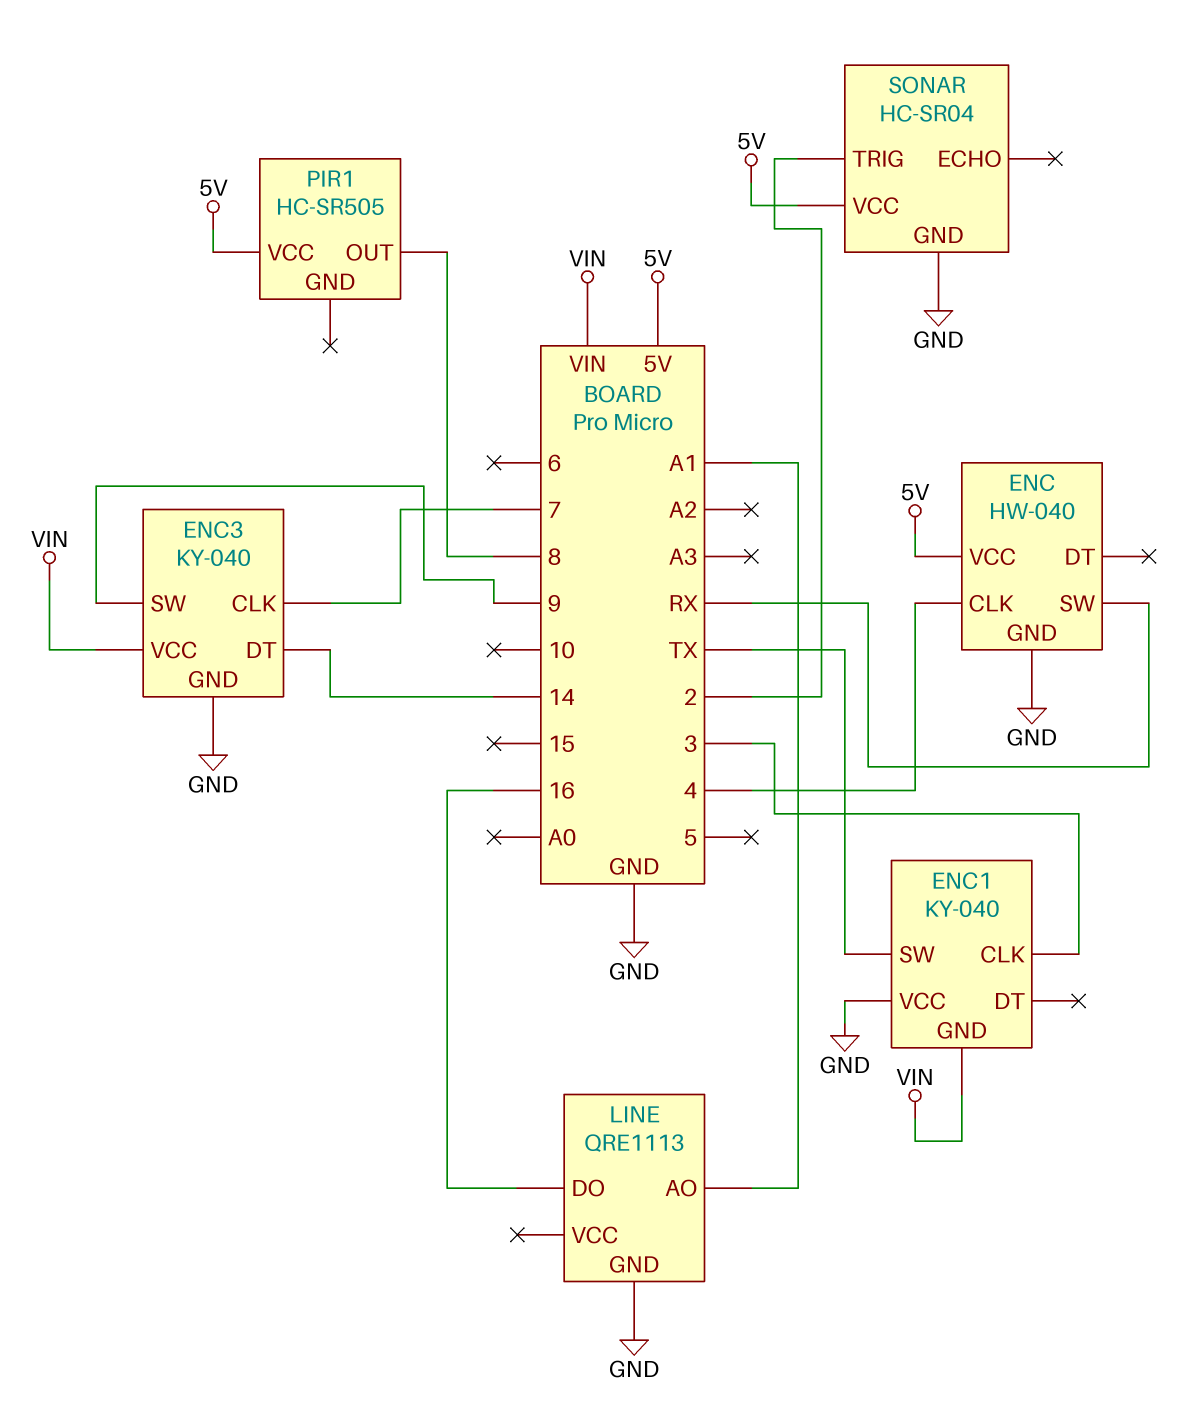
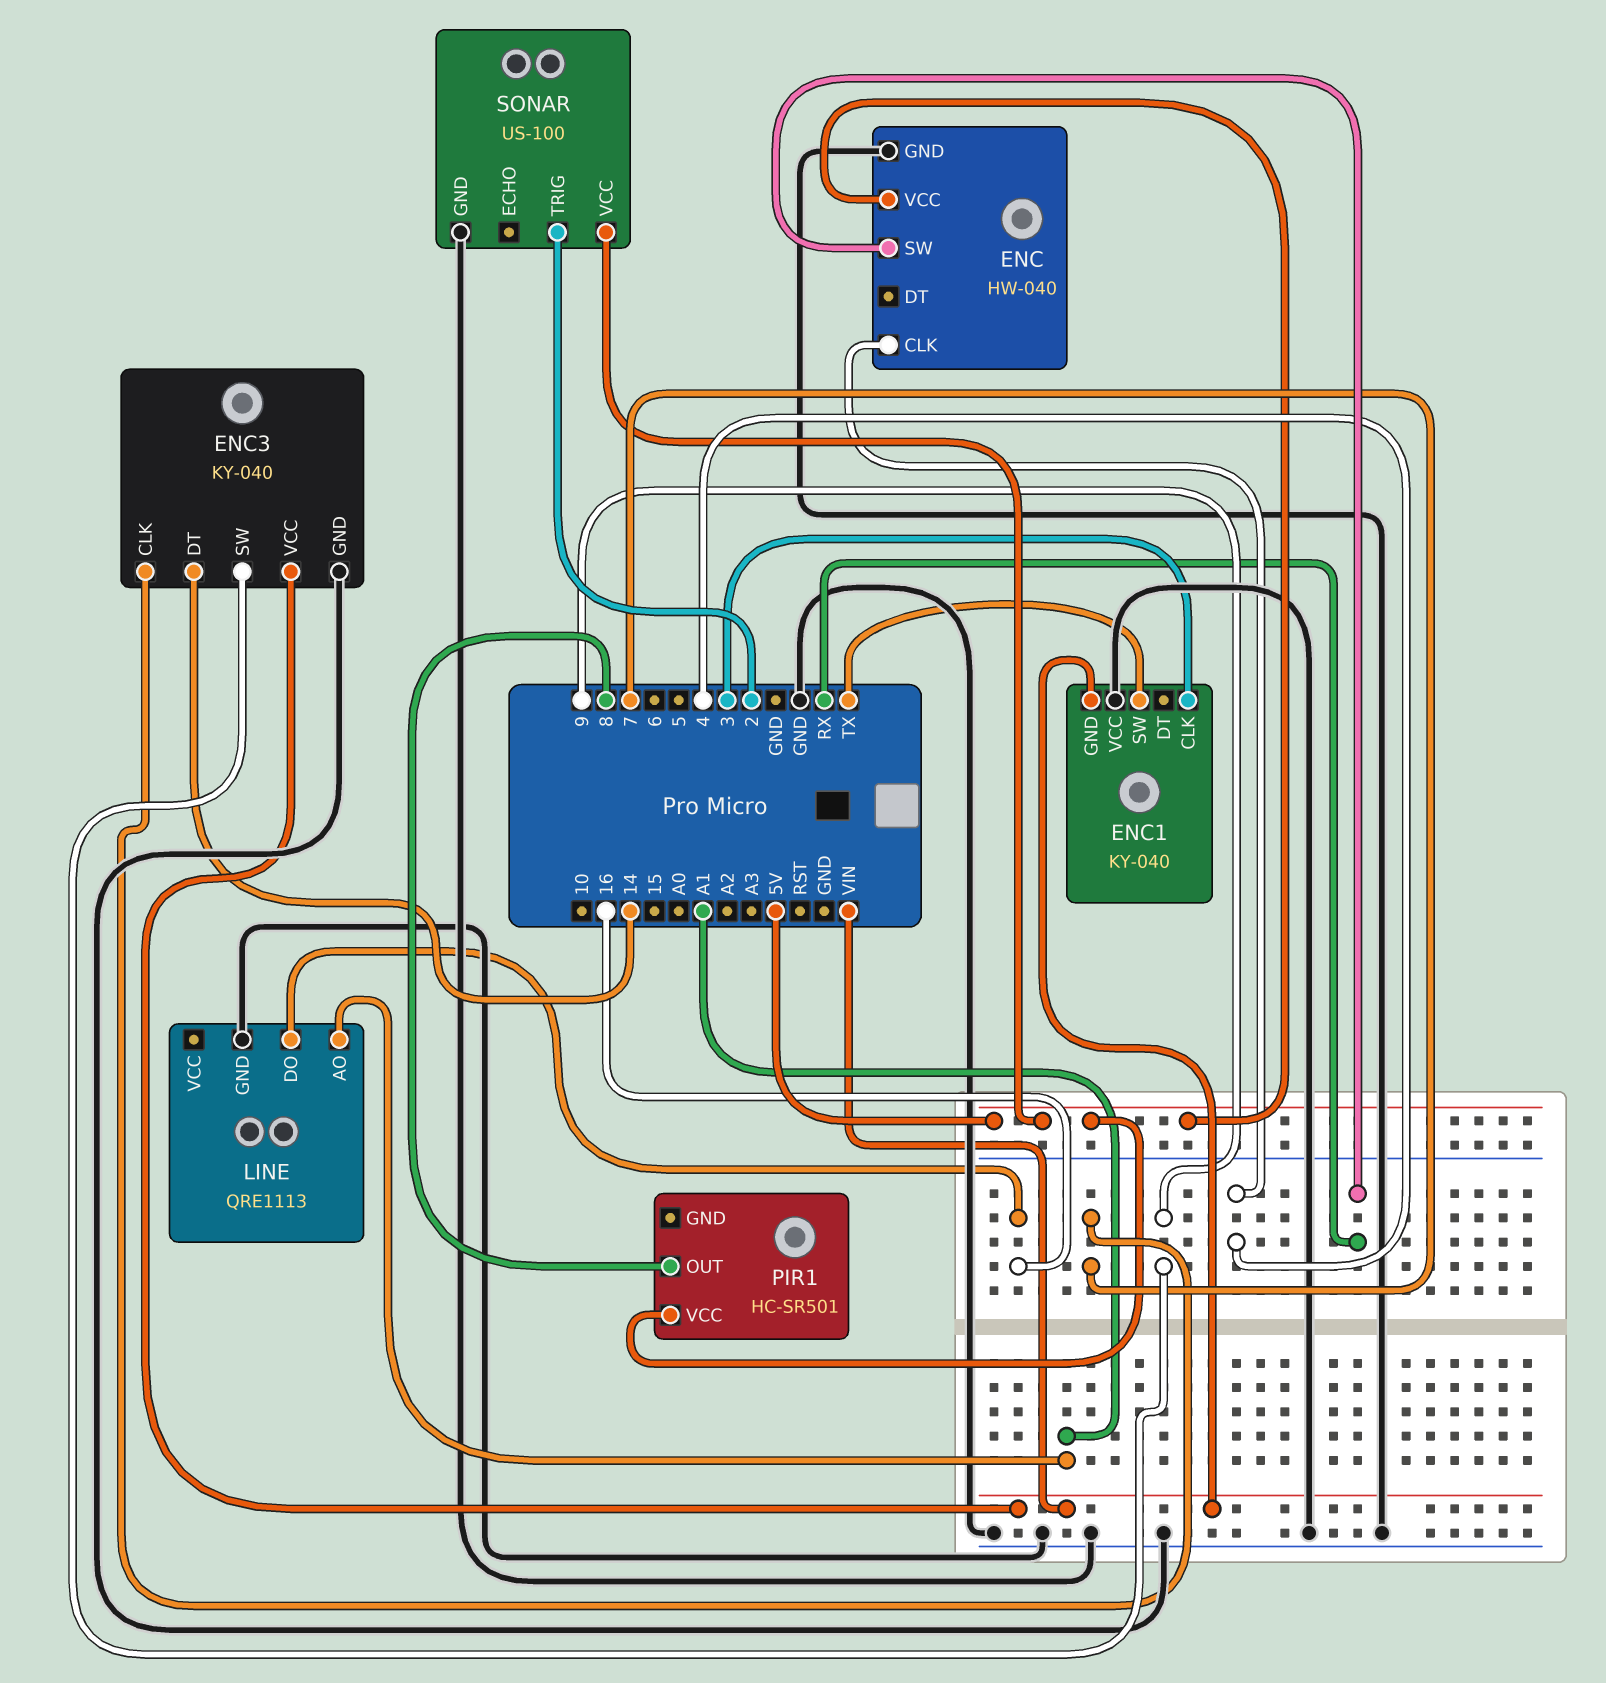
PIR1: HC-SR505 -> HC-SR501
SONAR: HC-SR04 -> US-100

